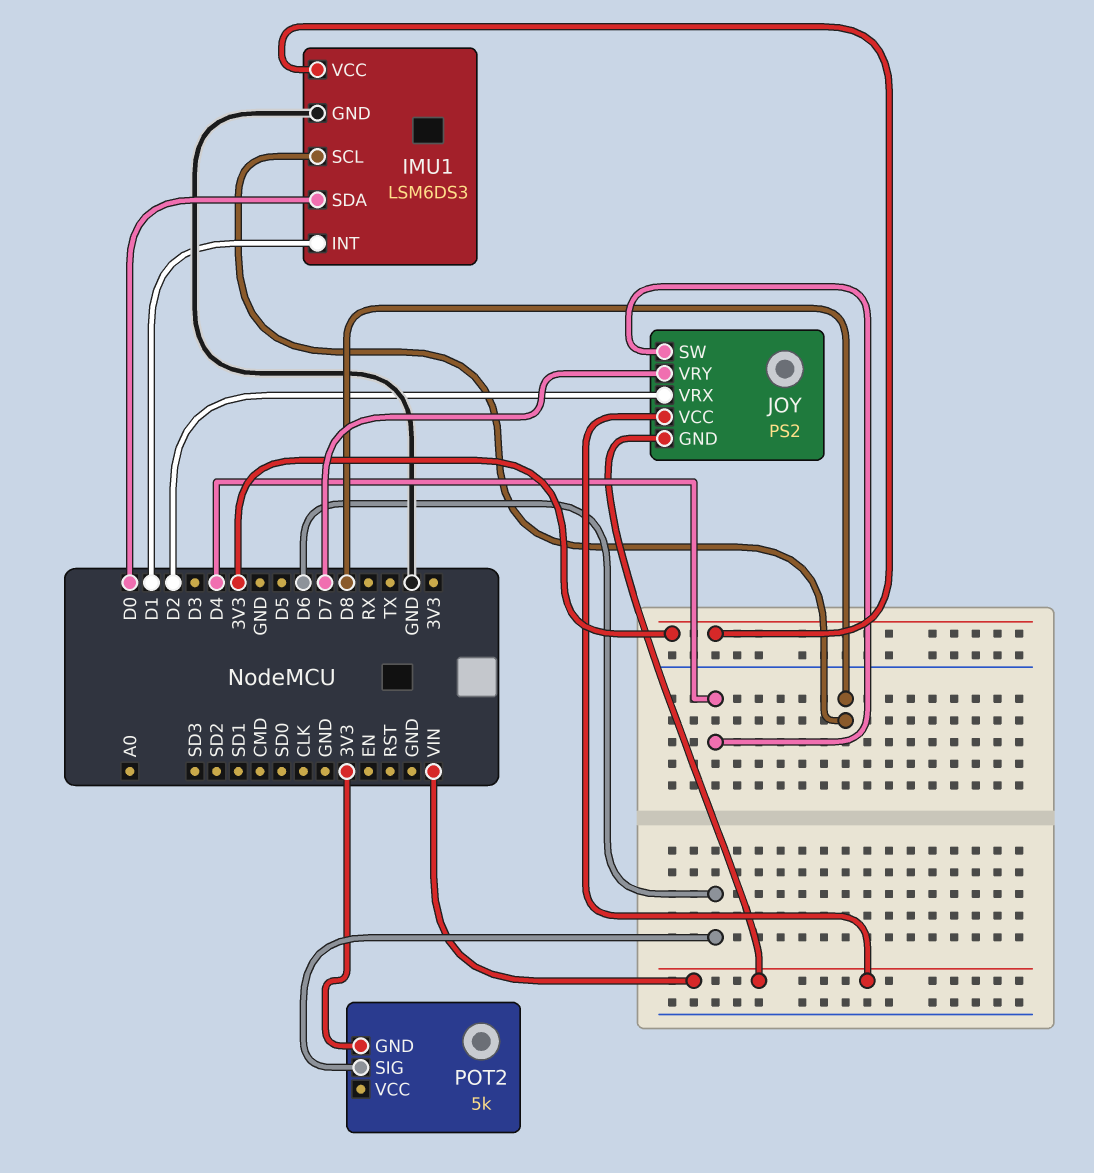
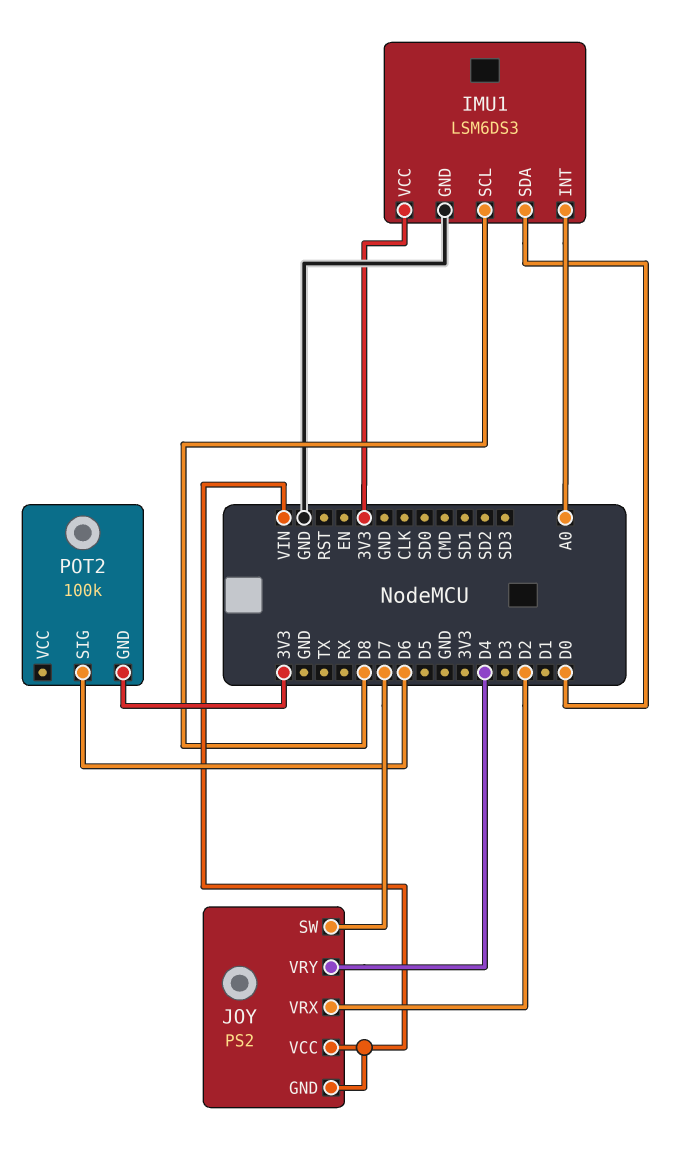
IMU1 pin INT: D1 -> A0
JOY pin SW: D4 -> D7
JOY pin VRY: D7 -> D4
POT2: 5k -> 100k

